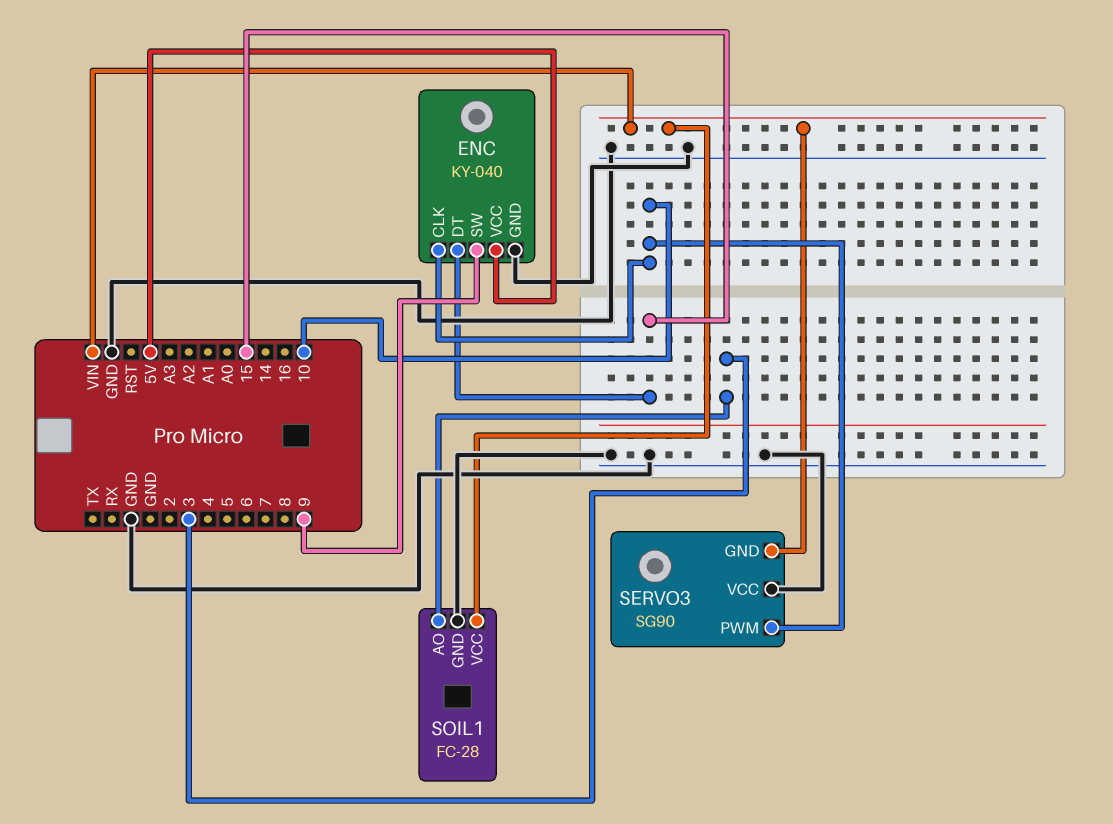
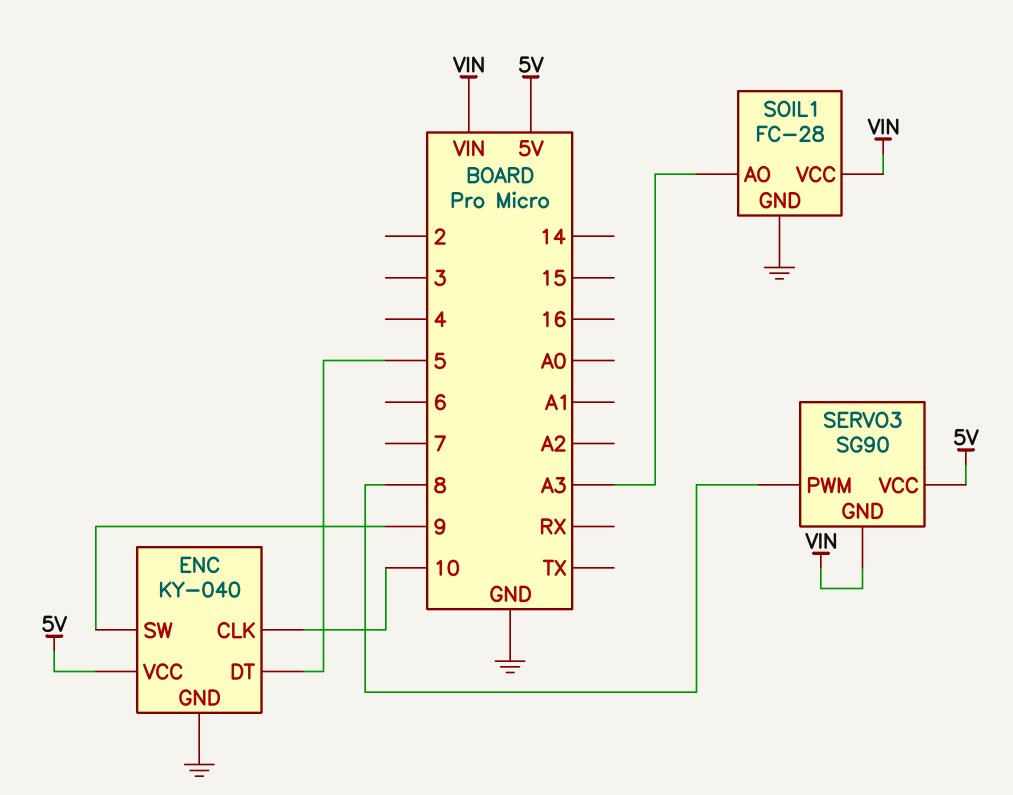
ENC pin DT: 15 -> 5
SERVO3 pin PWM: 10 -> 8
SERVO3 pin VCC: GND -> 5V
SOIL1 pin AO: 3 -> A3

